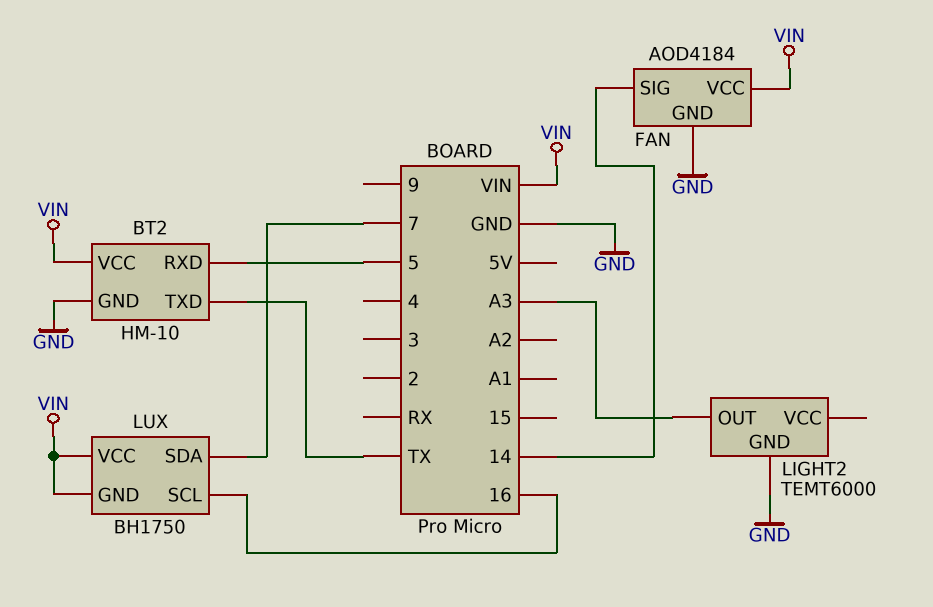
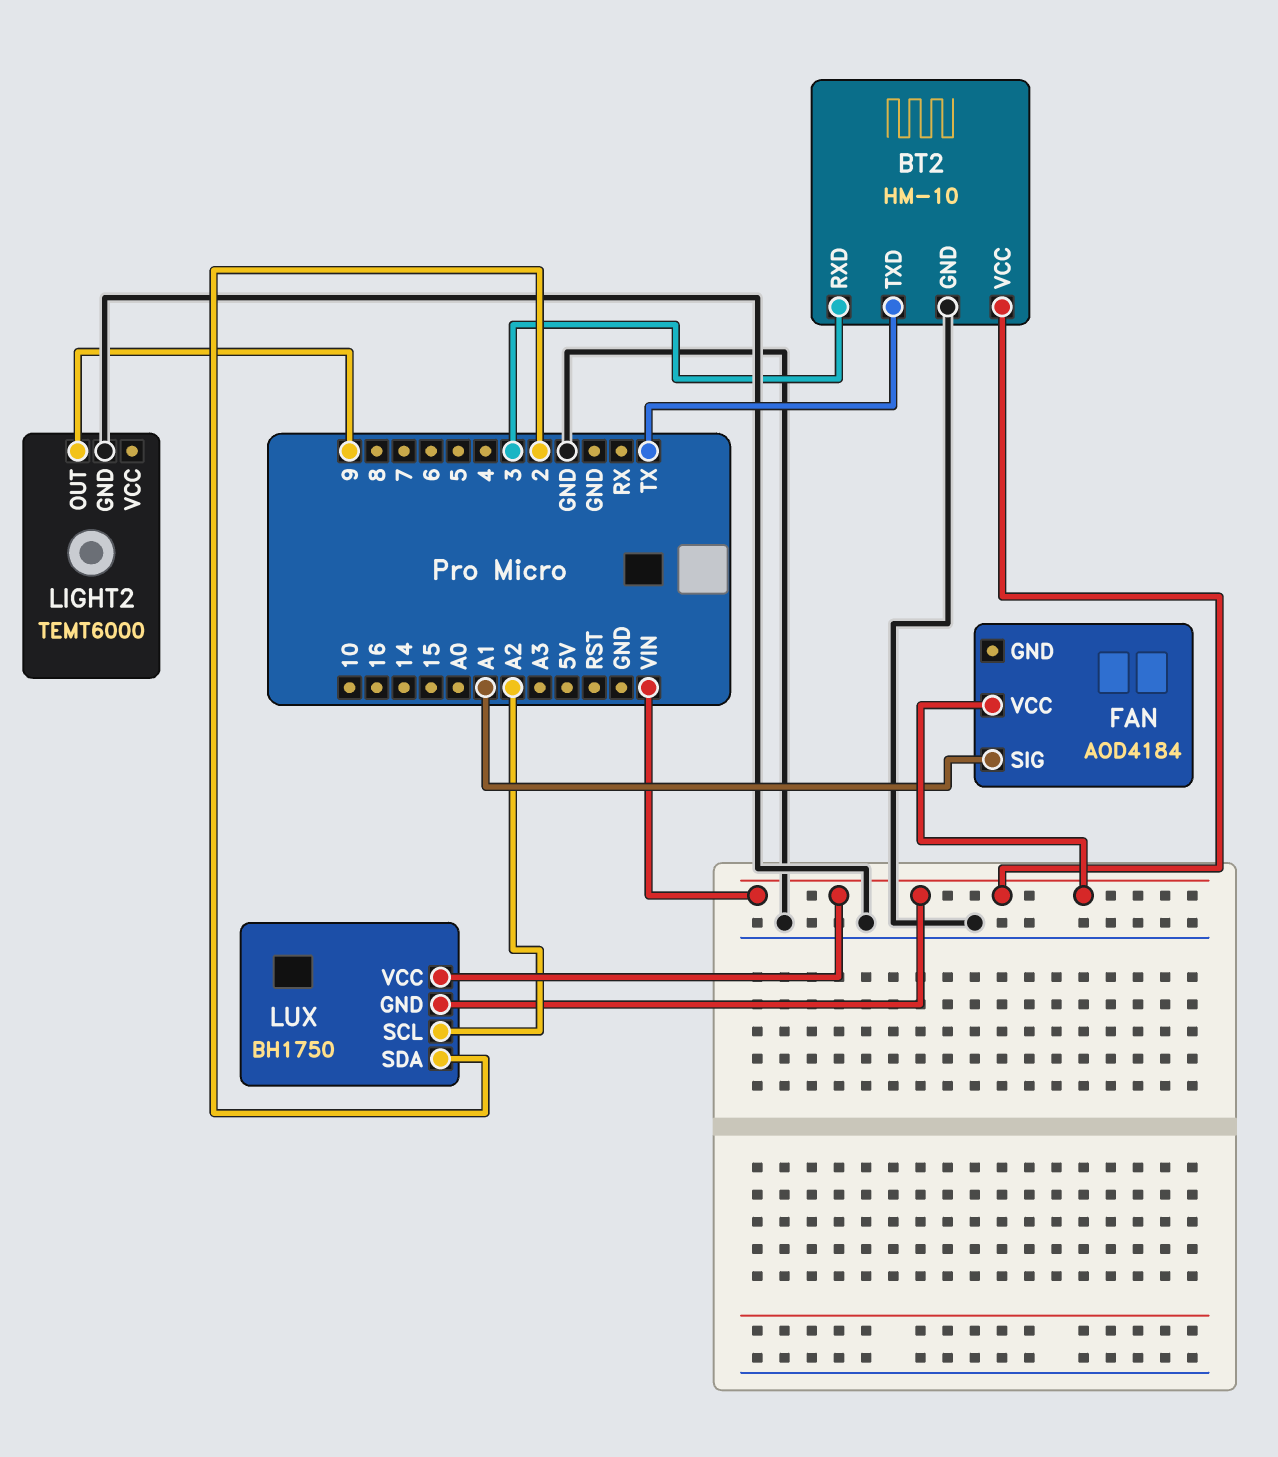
BT2 pin RXD: 5 -> 3
FAN pin GND: GND -> none
FAN pin SIG: 14 -> A1
LIGHT2 pin OUT: A3 -> 9
LUX pin SCL: 16 -> A2
LUX pin SDA: 7 -> 2

